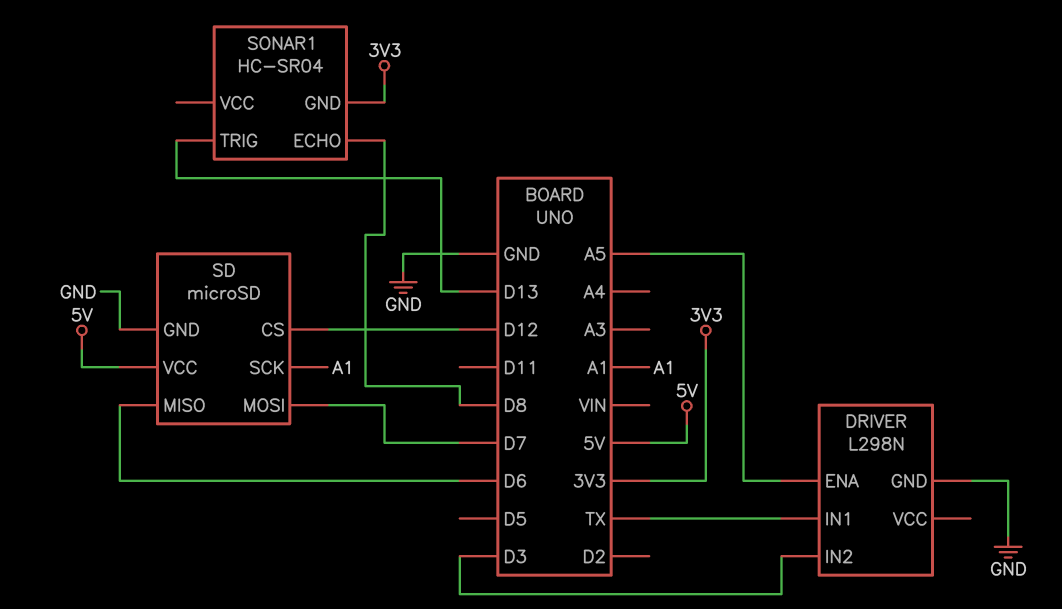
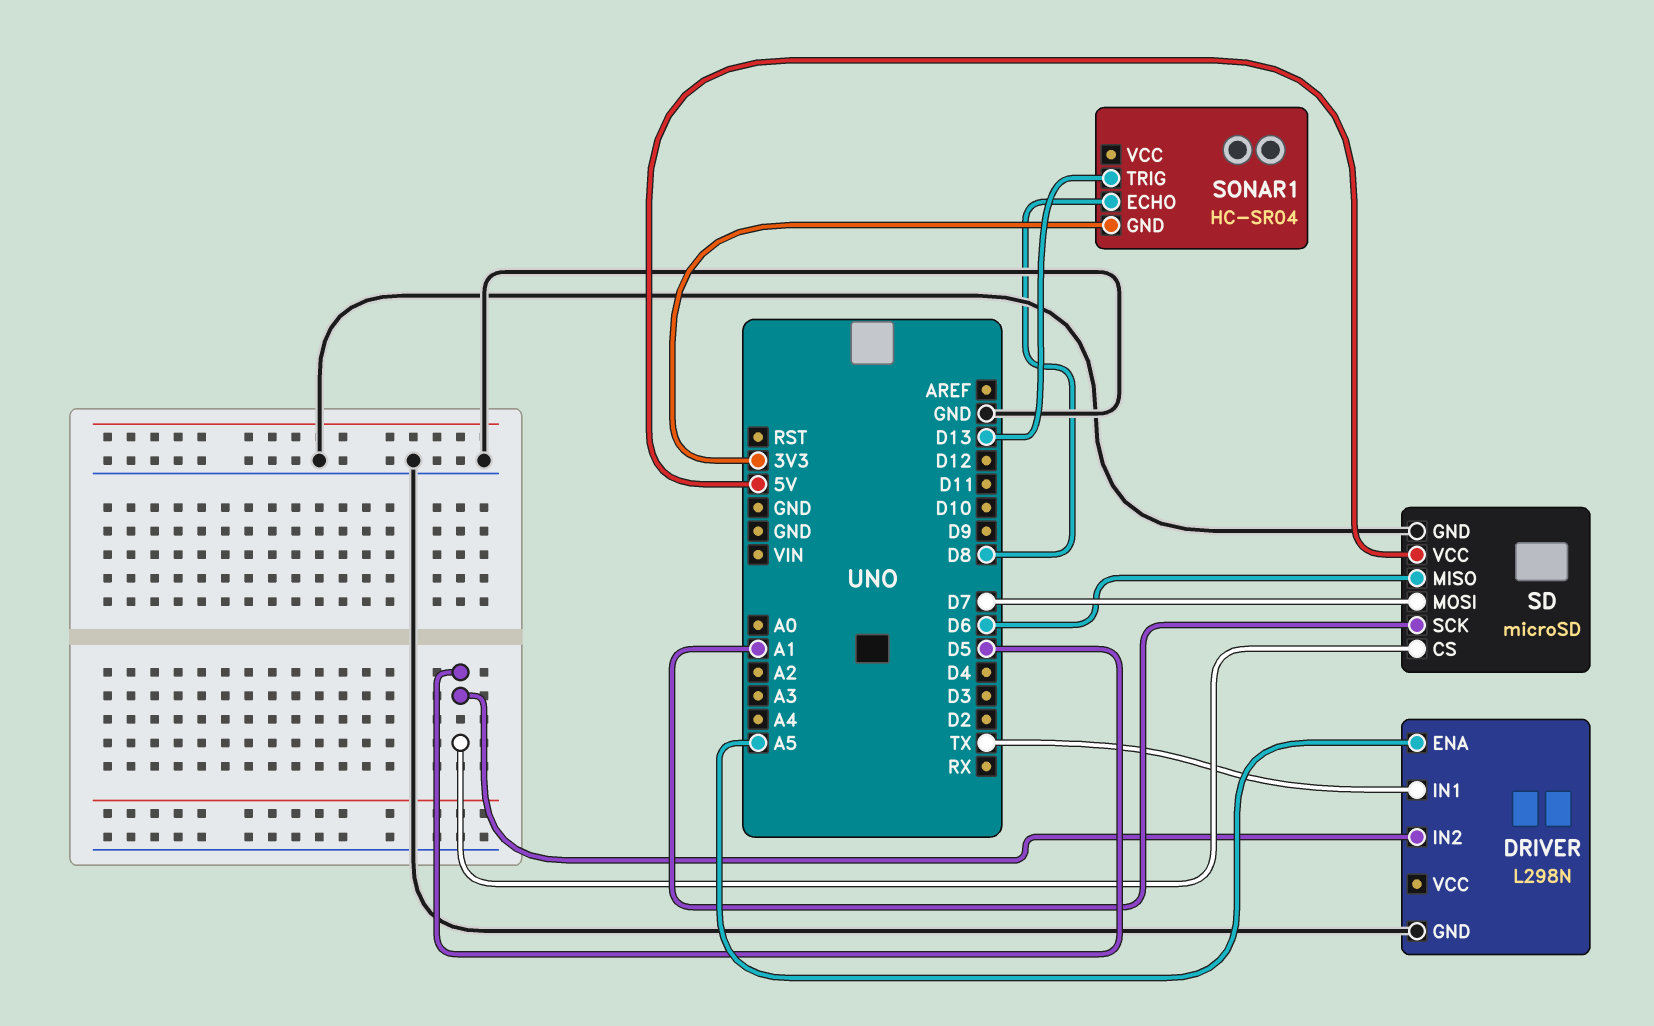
DRIVER pin IN2: D3 -> D5
SD pin CS: D12 -> D5

